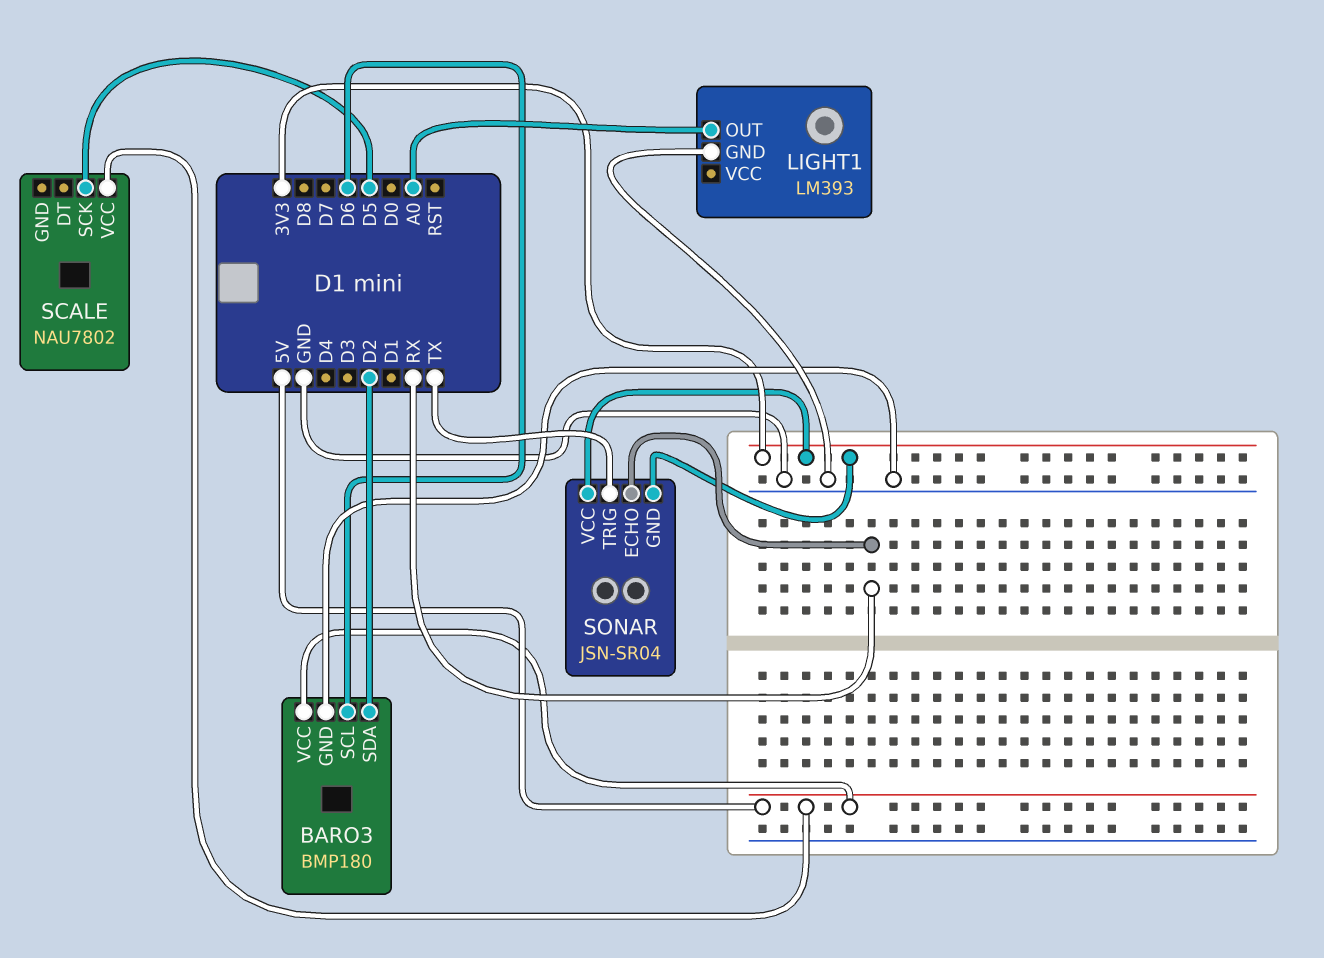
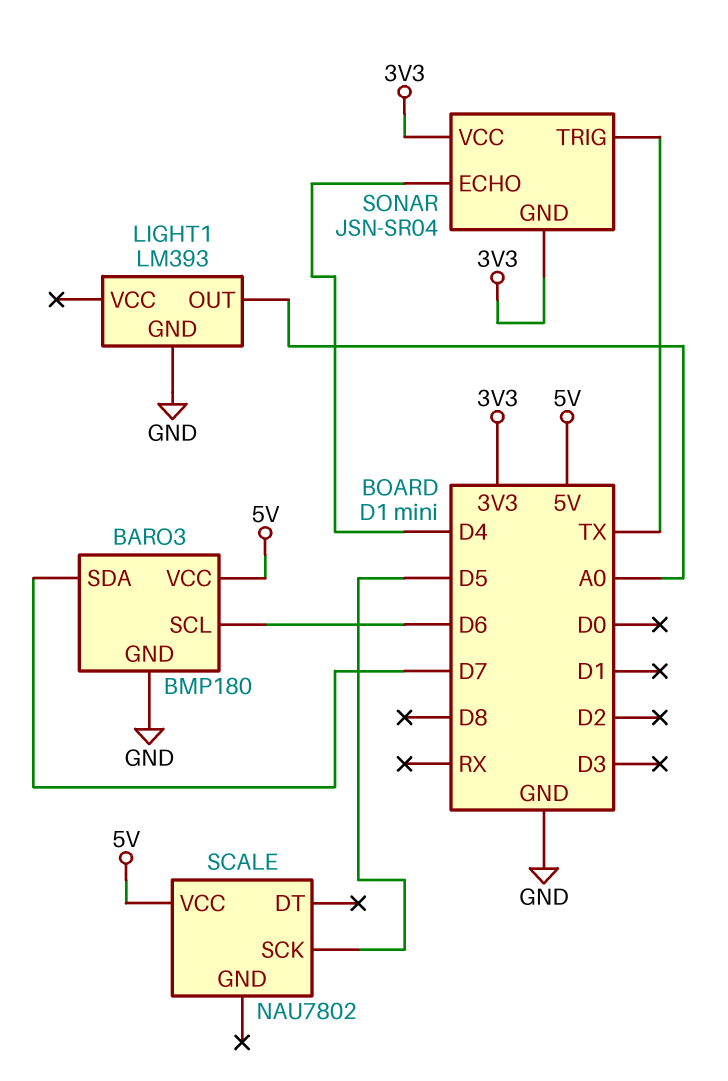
BARO3 pin SDA: D2 -> D7
SONAR pin ECHO: RX -> D4

